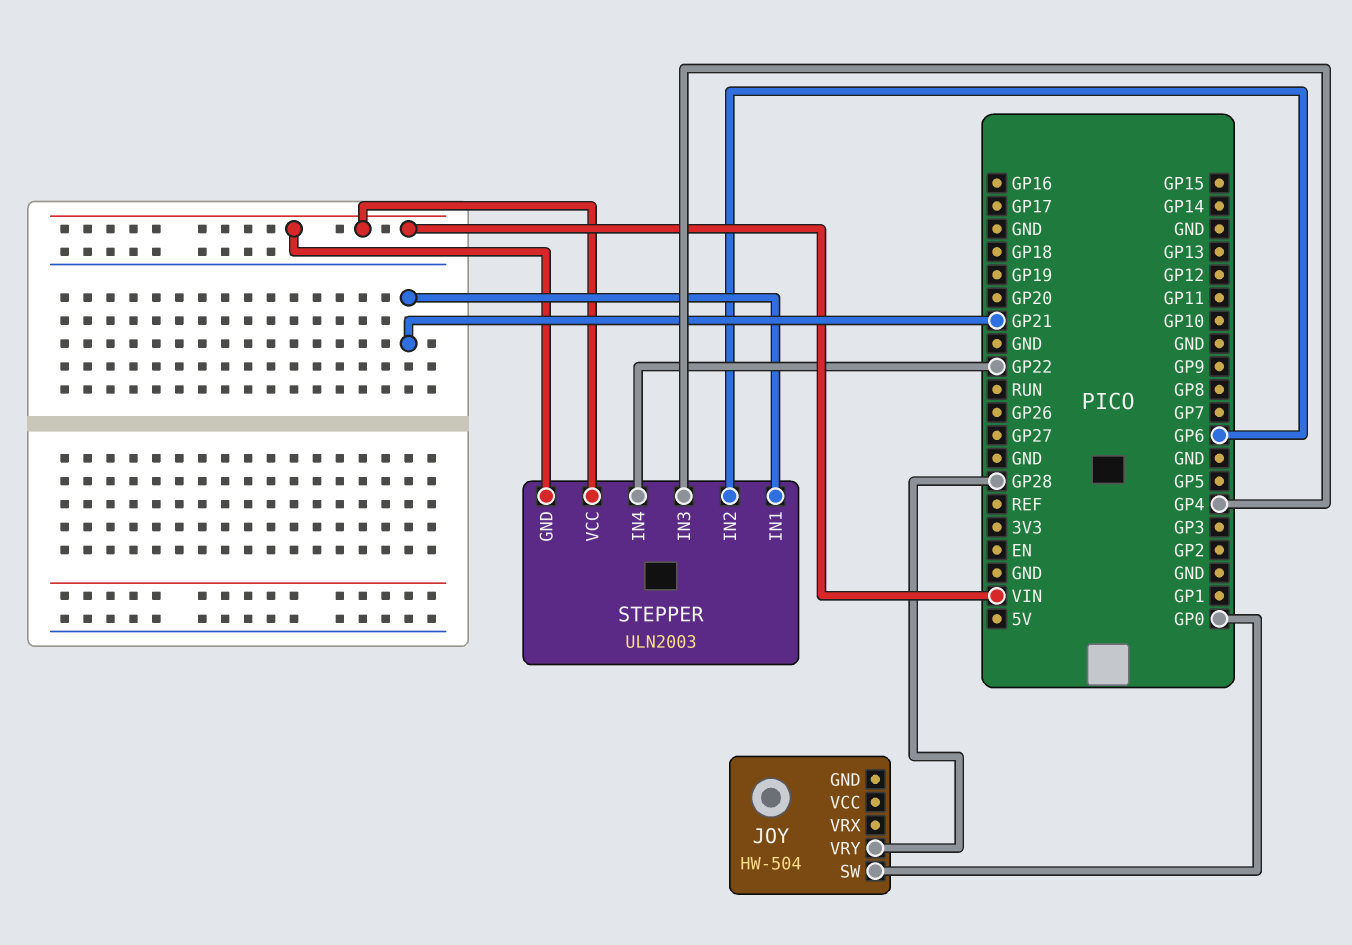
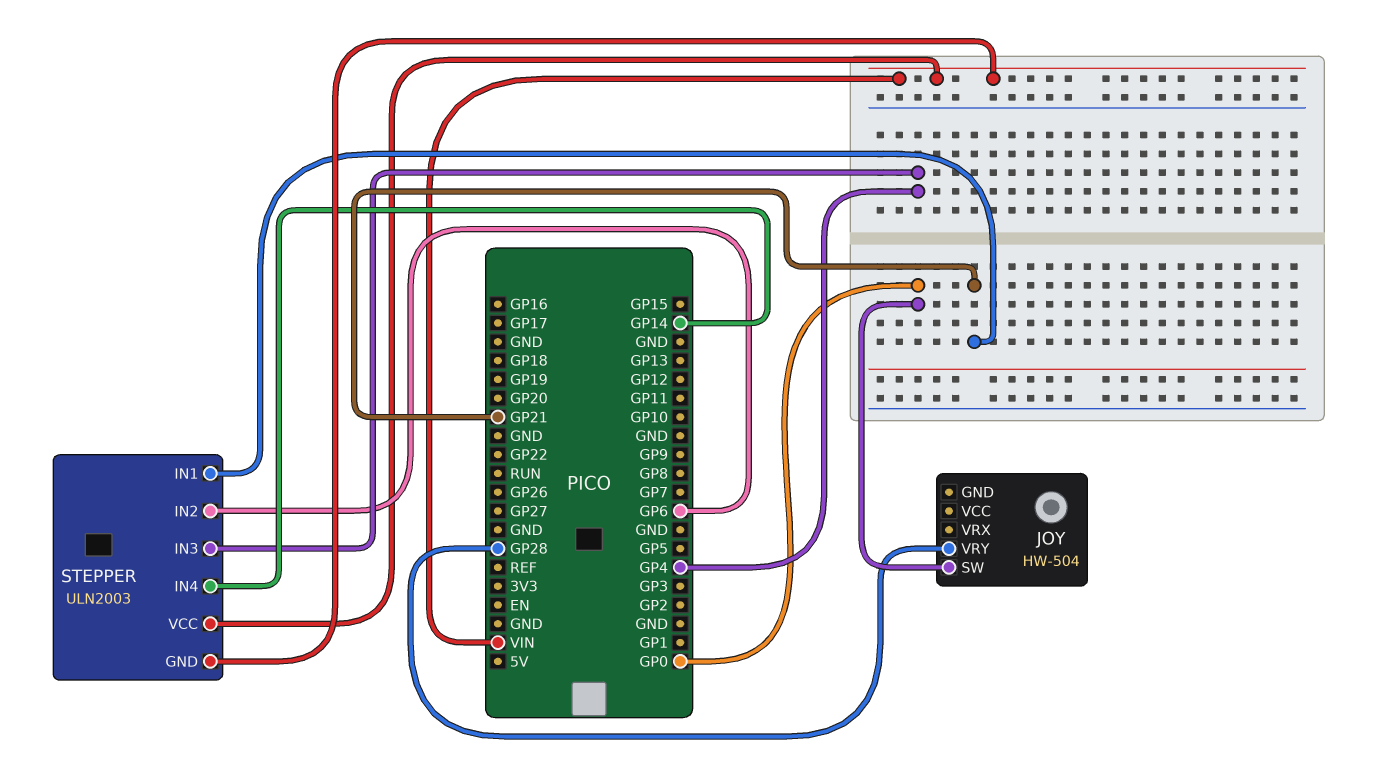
STEPPER pin IN4: GP22 -> GP14

